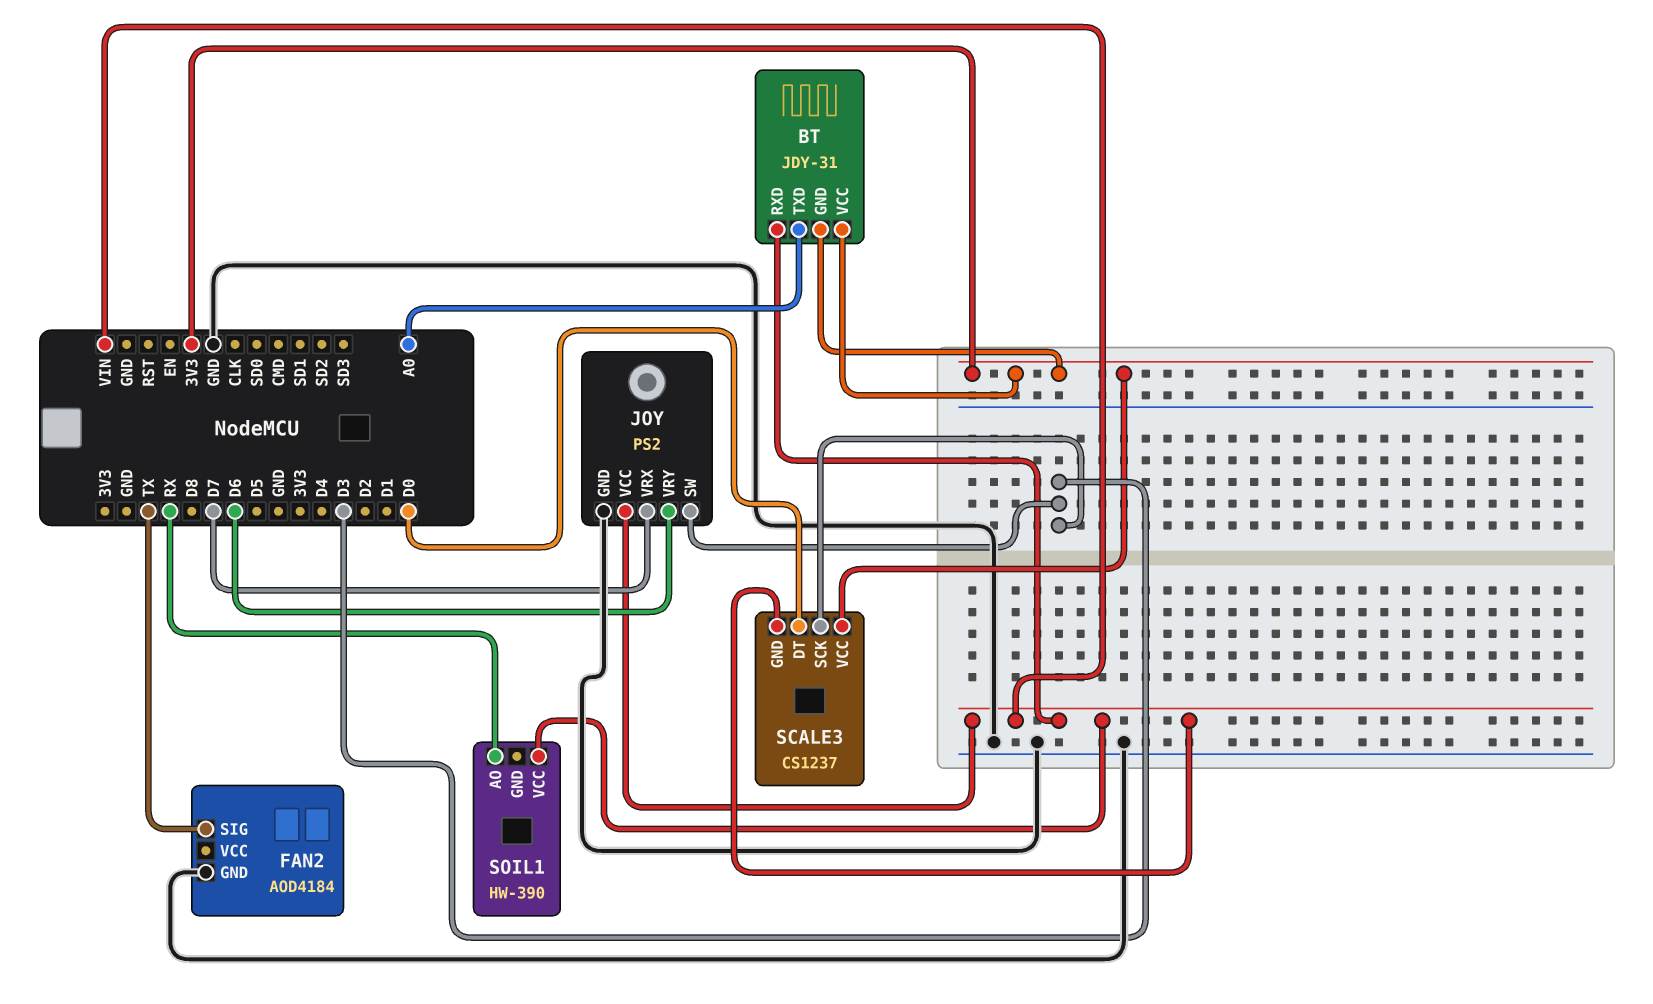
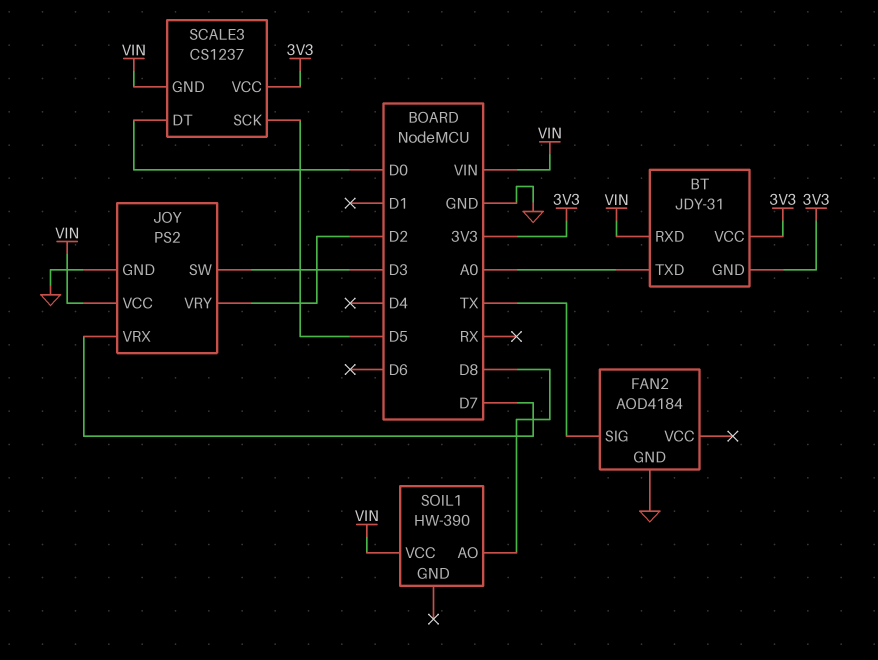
JOY pin VRY: D6 -> D2
SCALE3 pin SCK: D3 -> D5
SOIL1 pin AO: RX -> D8

